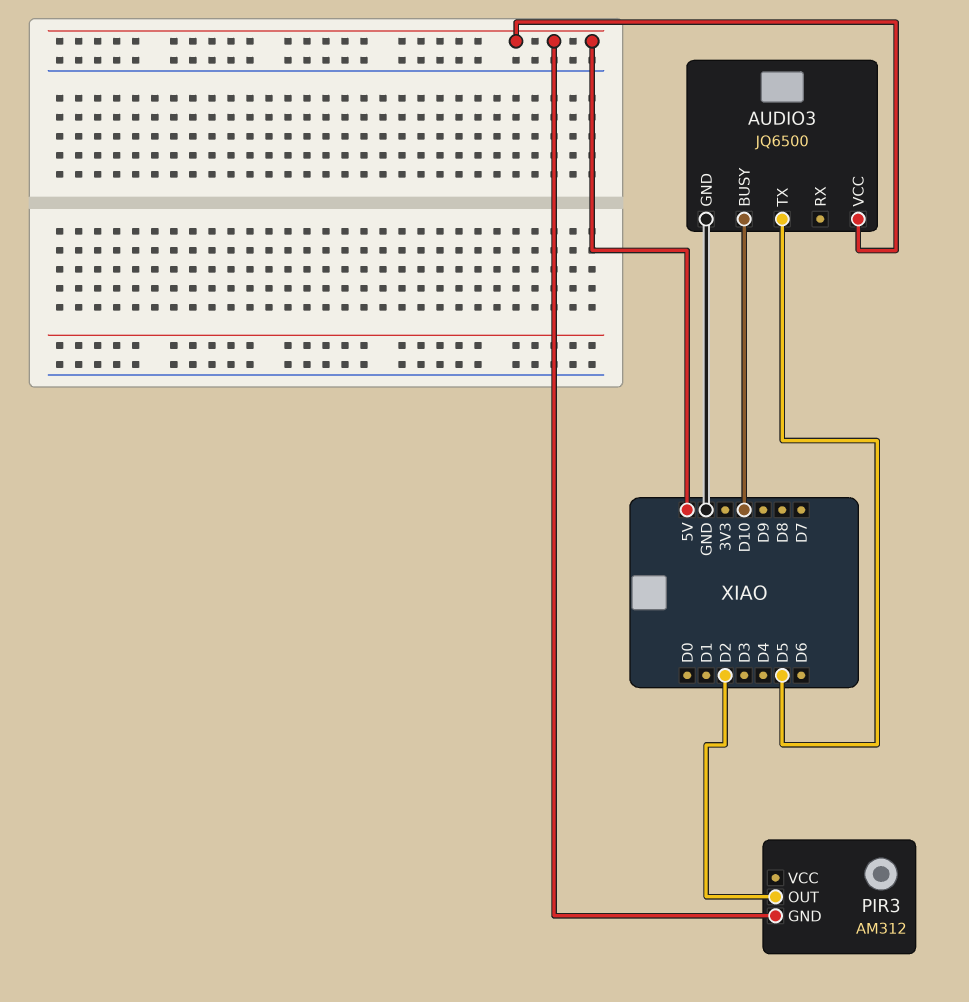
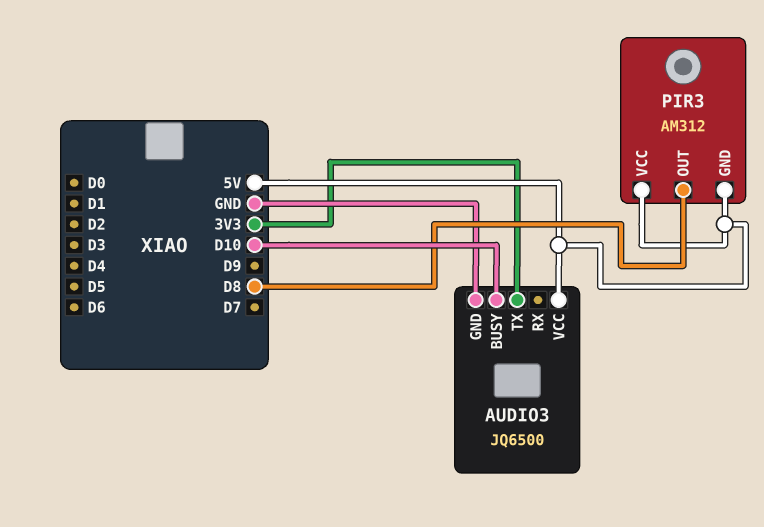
AUDIO3 pin TX: D5 -> 3V3
PIR3 pin OUT: D2 -> D8
PIR3 pin VCC: none -> 5V

